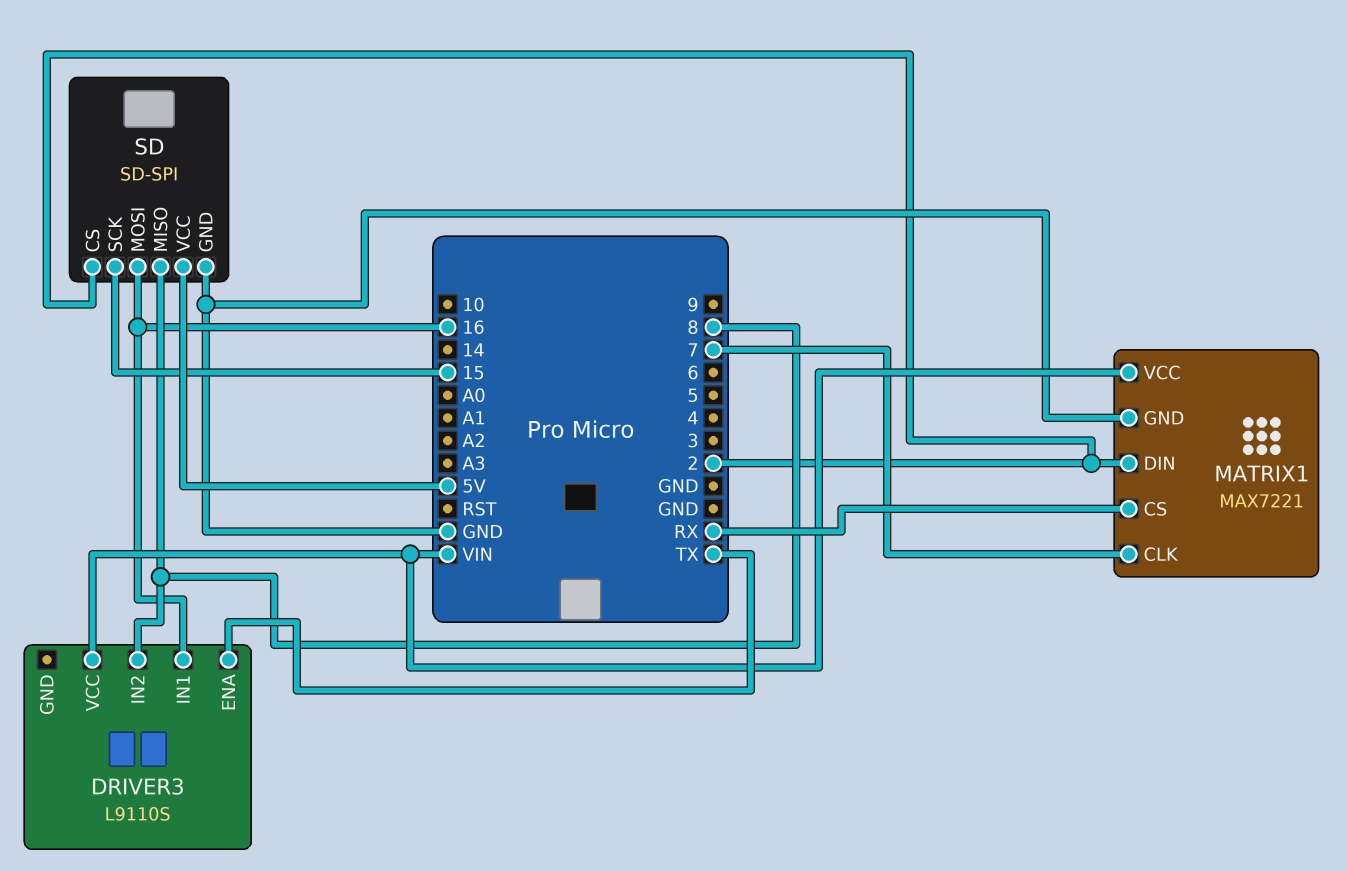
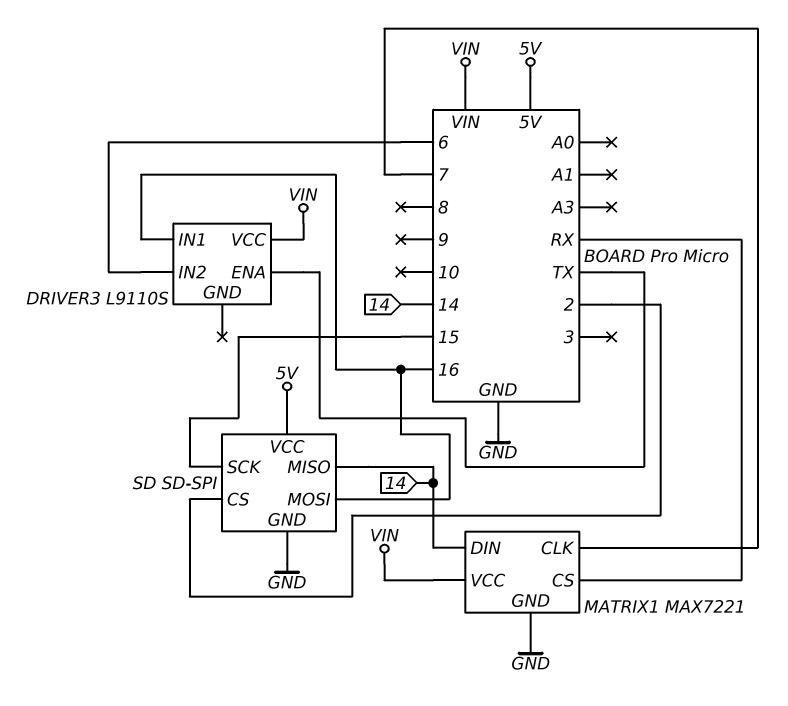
DRIVER3 pin IN2: 8 -> 6
MATRIX1 pin DIN: 2 -> 14
SD pin MISO: 8 -> 14

